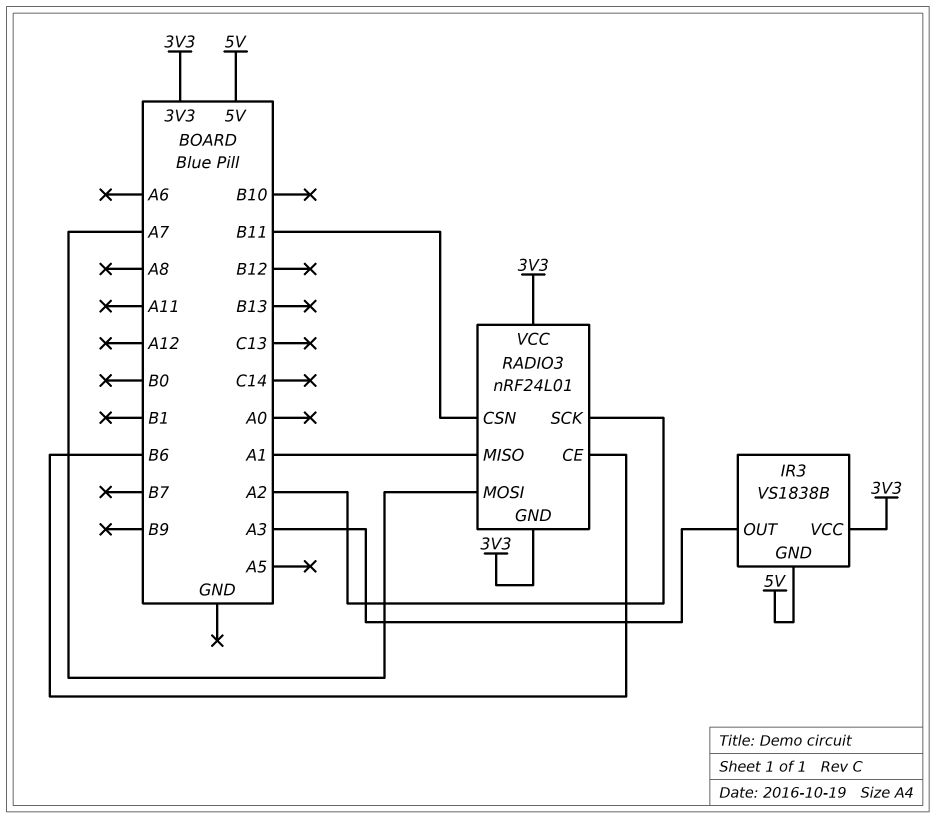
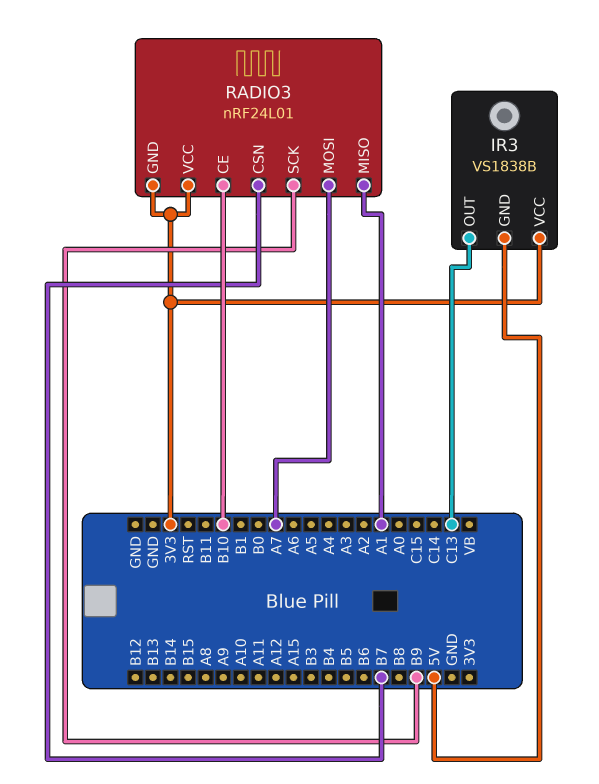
IR3 pin OUT: A3 -> C13
RADIO3 pin CE: B6 -> B10
RADIO3 pin CSN: B11 -> B7
RADIO3 pin SCK: A2 -> B9

